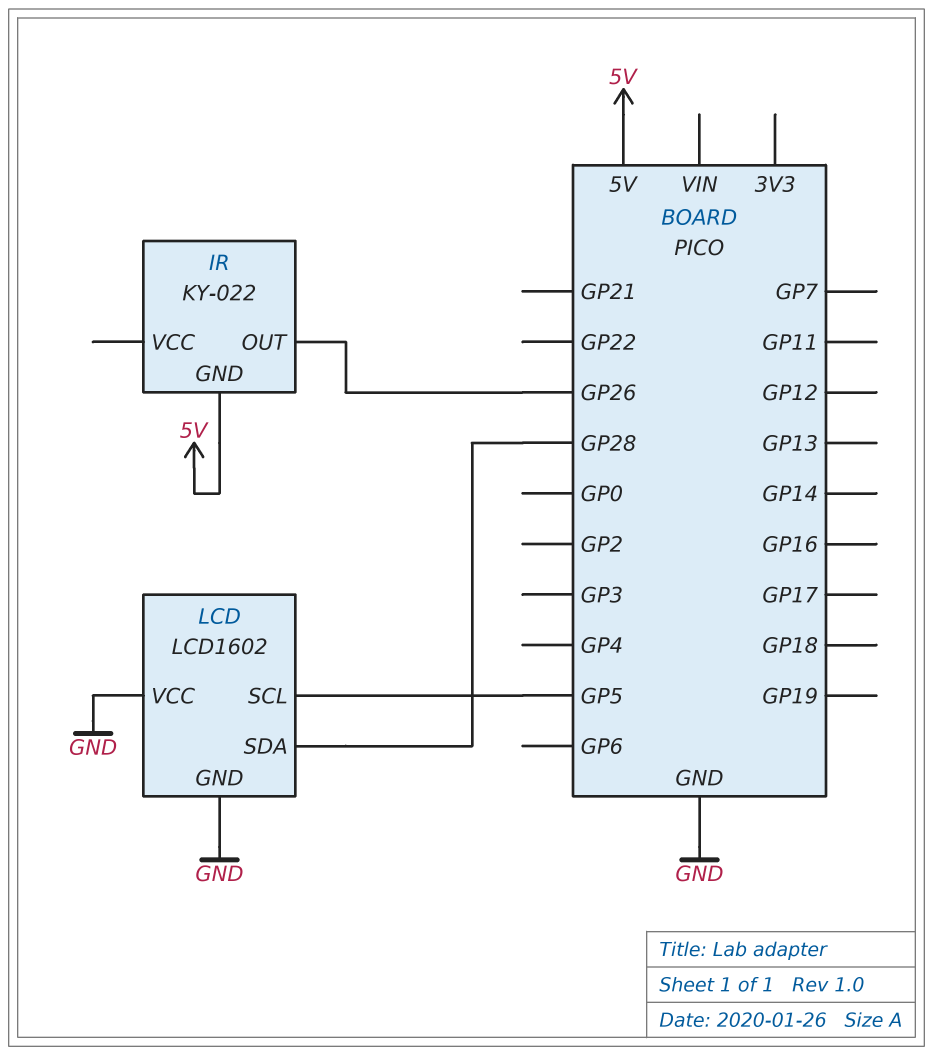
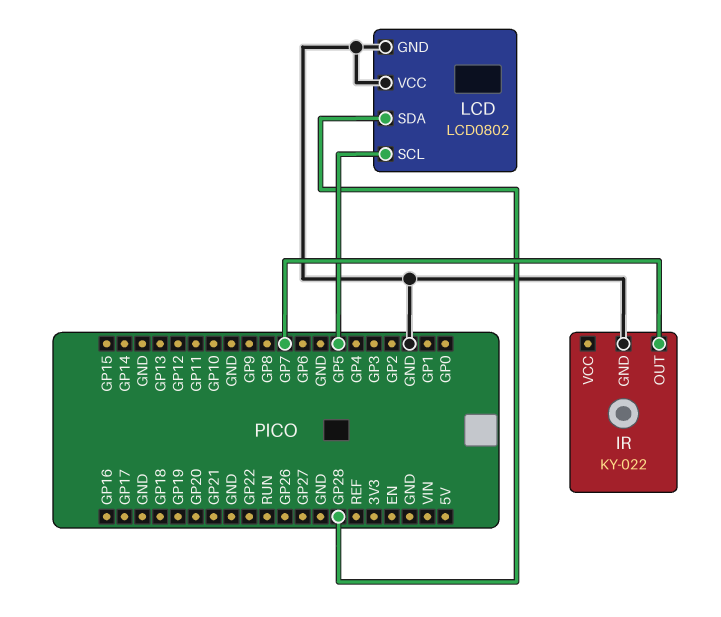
IR pin GND: 5V -> GND
IR pin OUT: GP26 -> GP7
LCD: LCD1602 -> LCD0802

